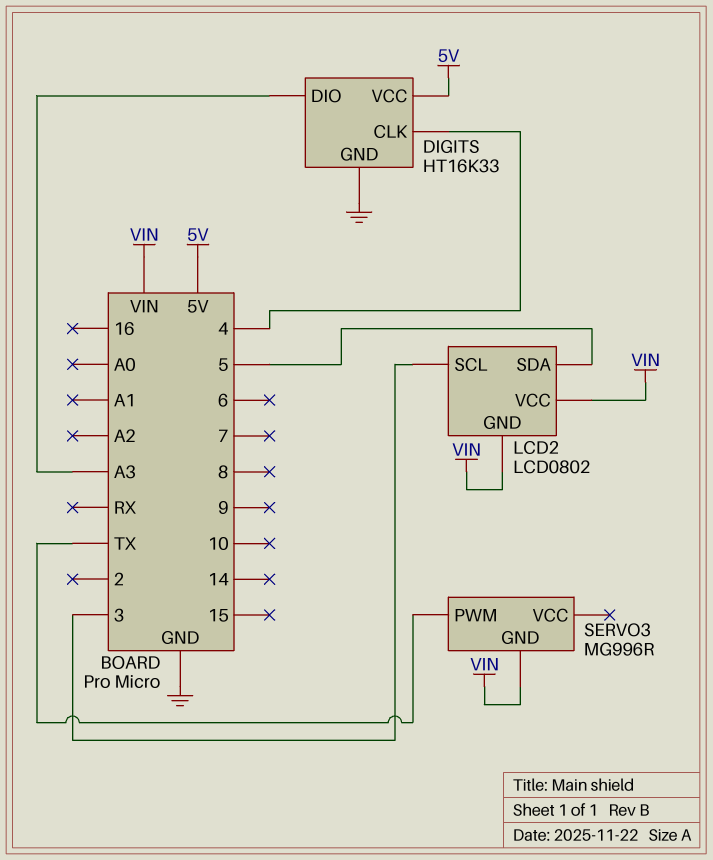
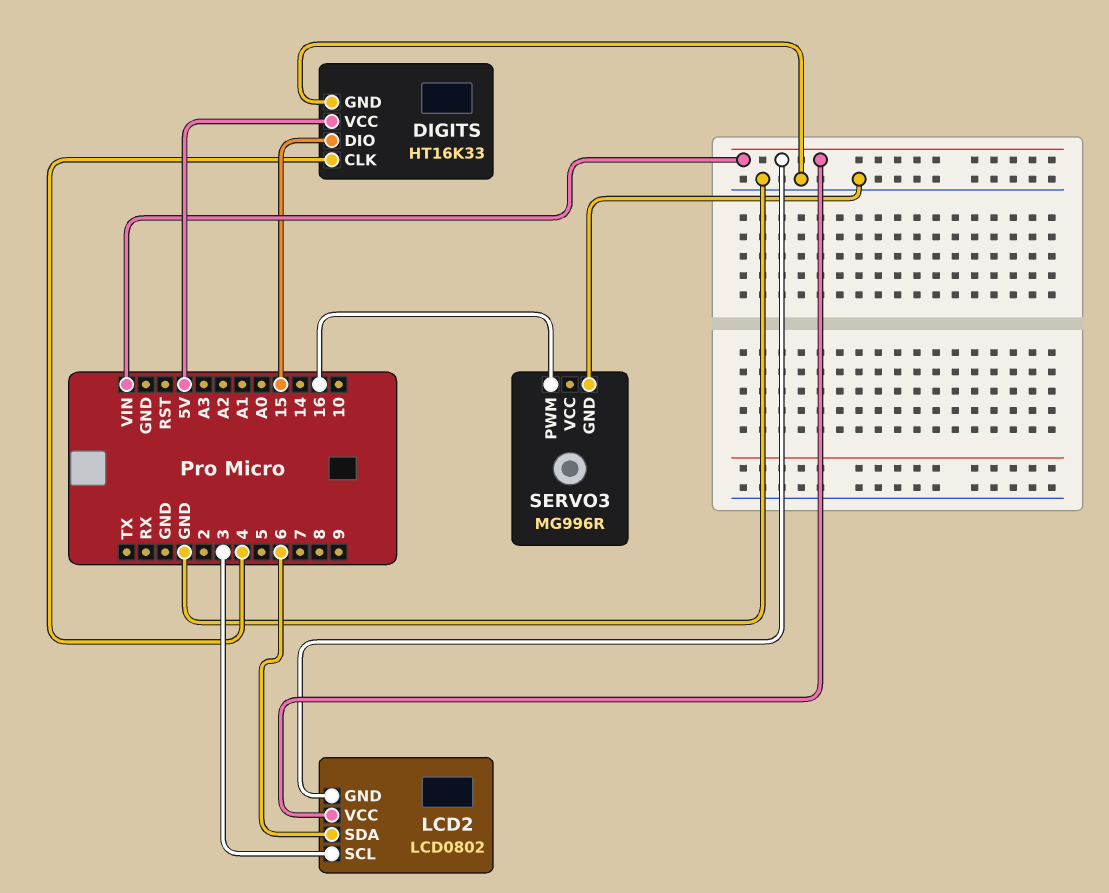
DIGITS pin DIO: A3 -> 15
LCD2 pin SDA: 5 -> 6
SERVO3 pin GND: VIN -> GND
SERVO3 pin PWM: TX -> 16

